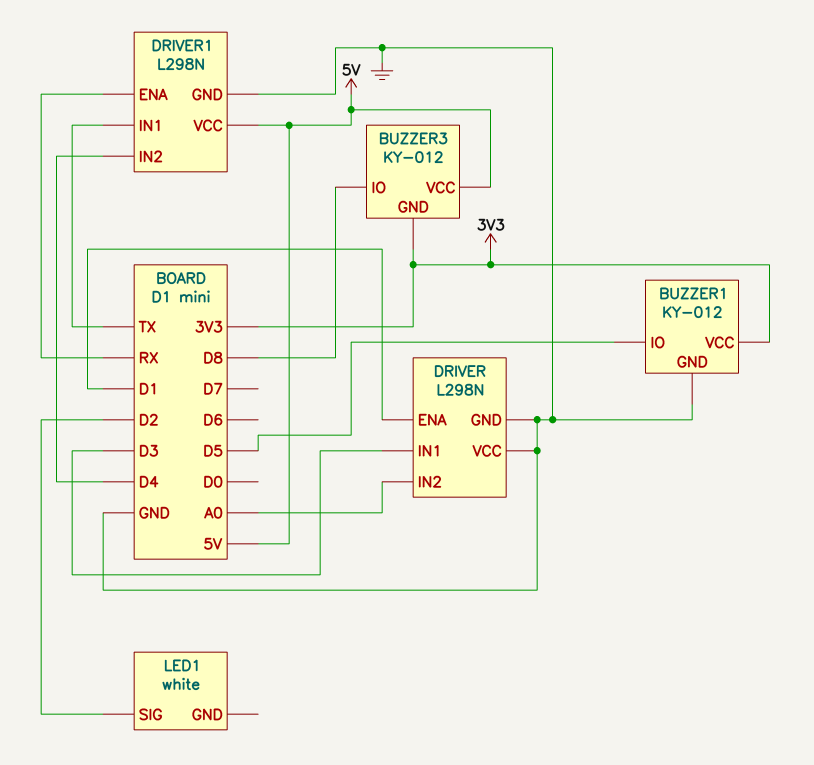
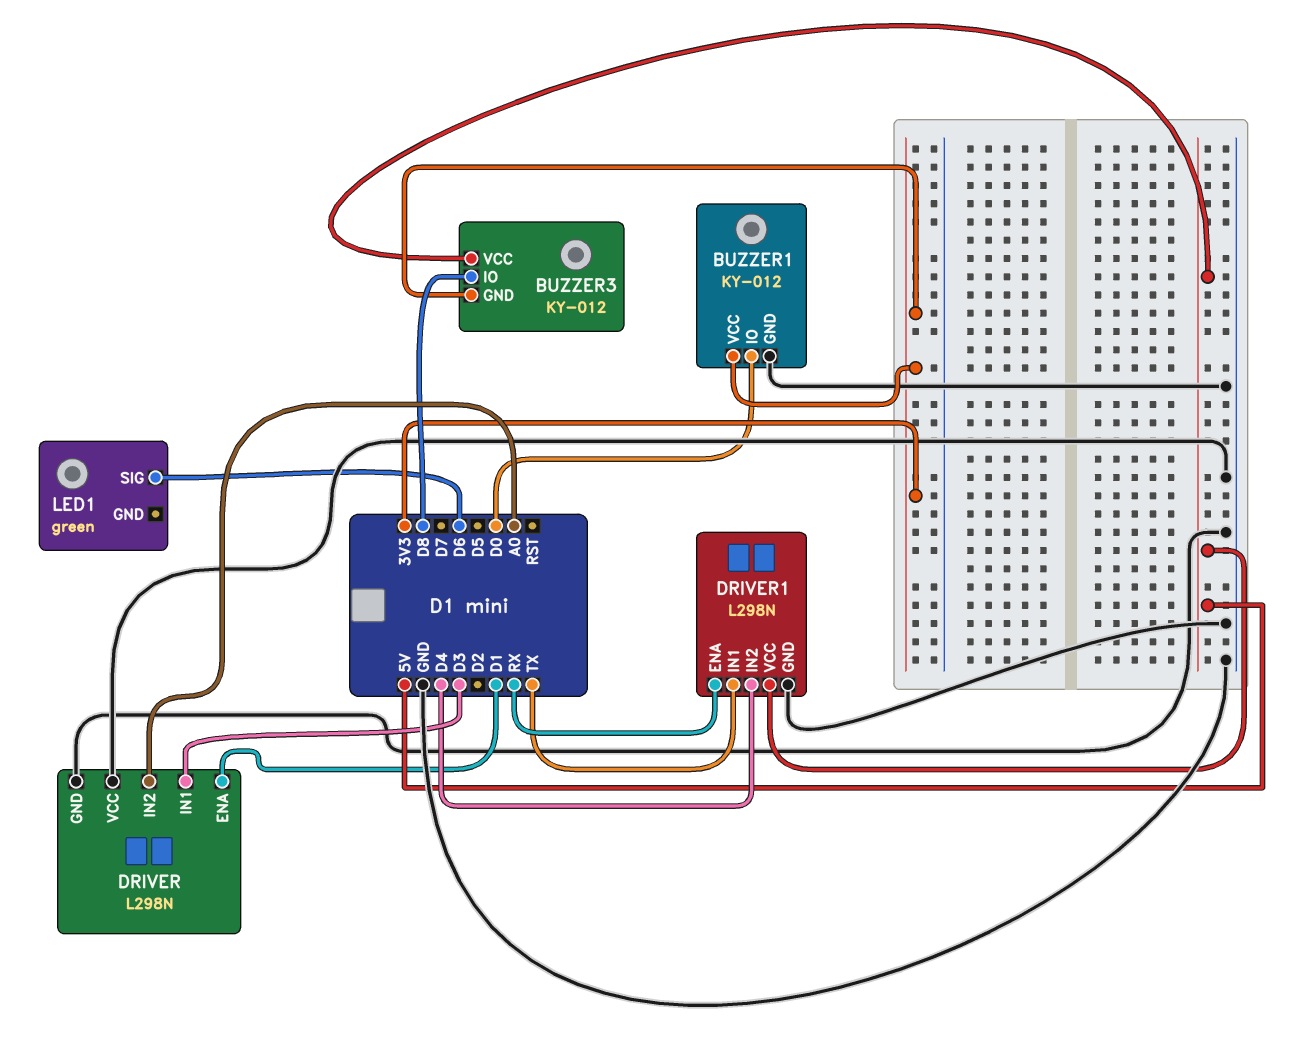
BUZZER1 pin IO: D5 -> D0
LED1: white -> green
LED1 pin SIG: D2 -> D6

